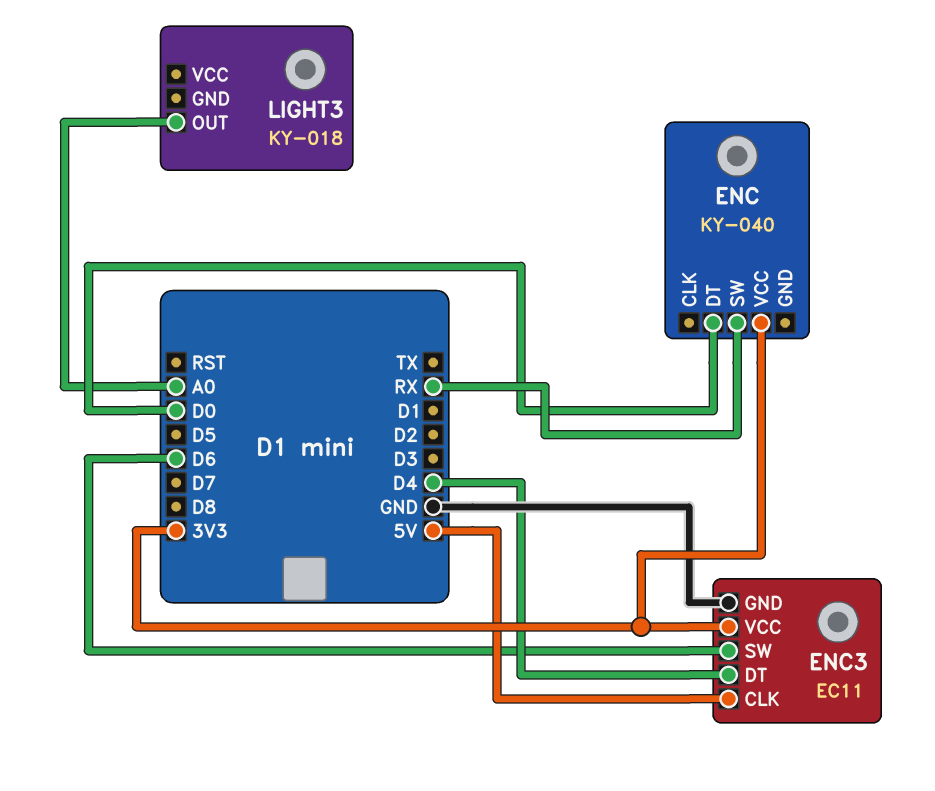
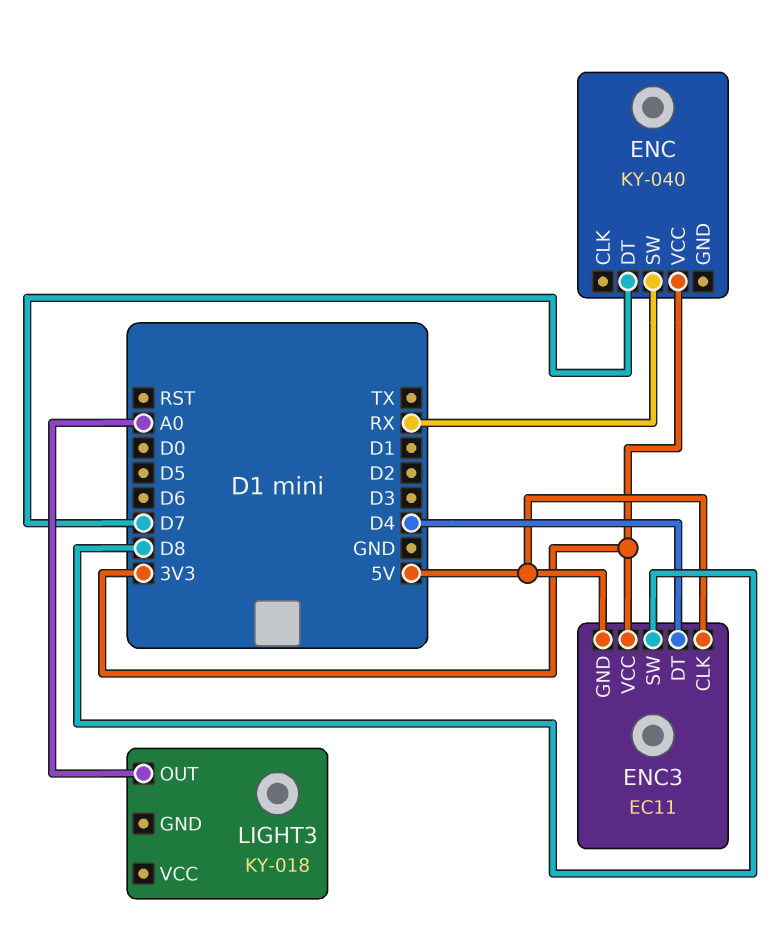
ENC pin DT: D0 -> D7
ENC3 pin GND: GND -> 5V
ENC3 pin SW: D6 -> D8

